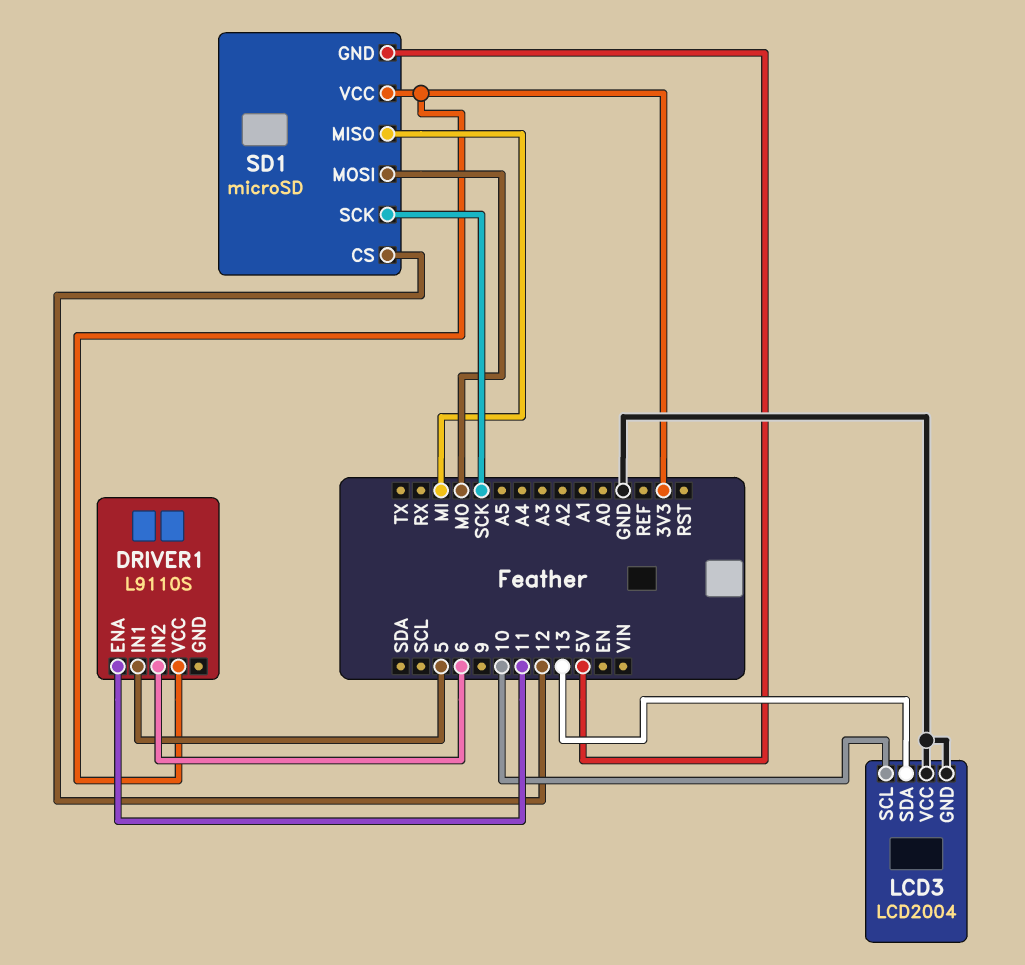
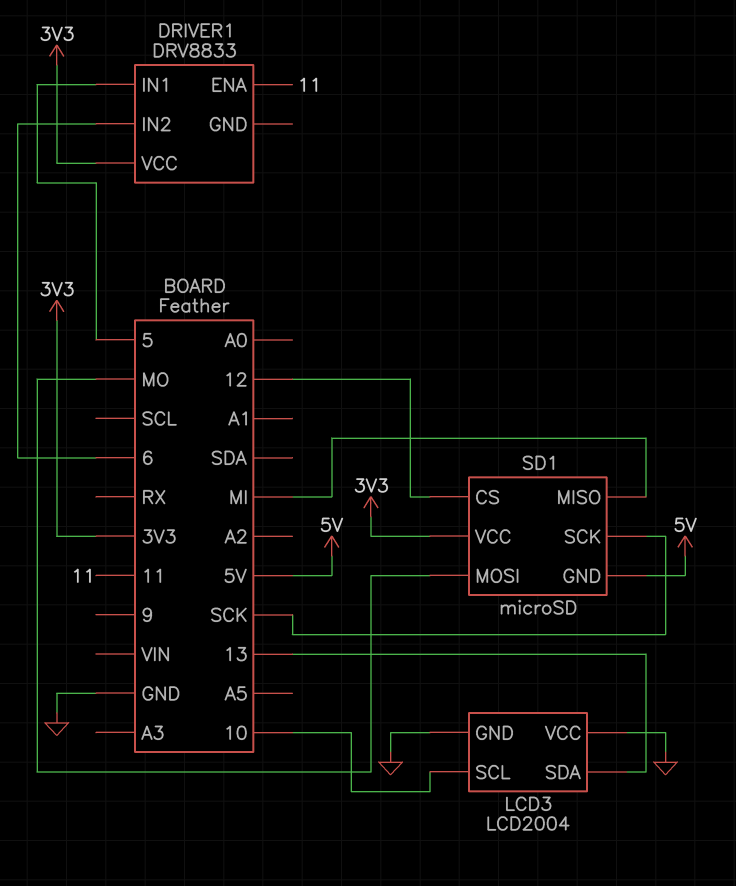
DRIVER1: L9110S -> DRV8833

